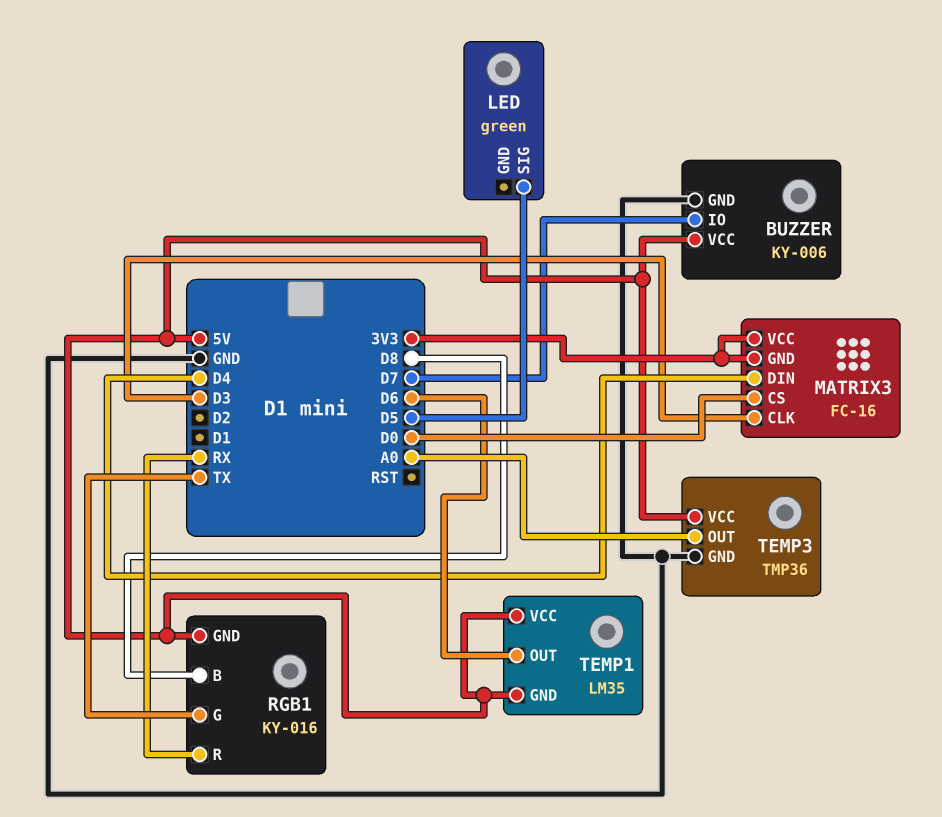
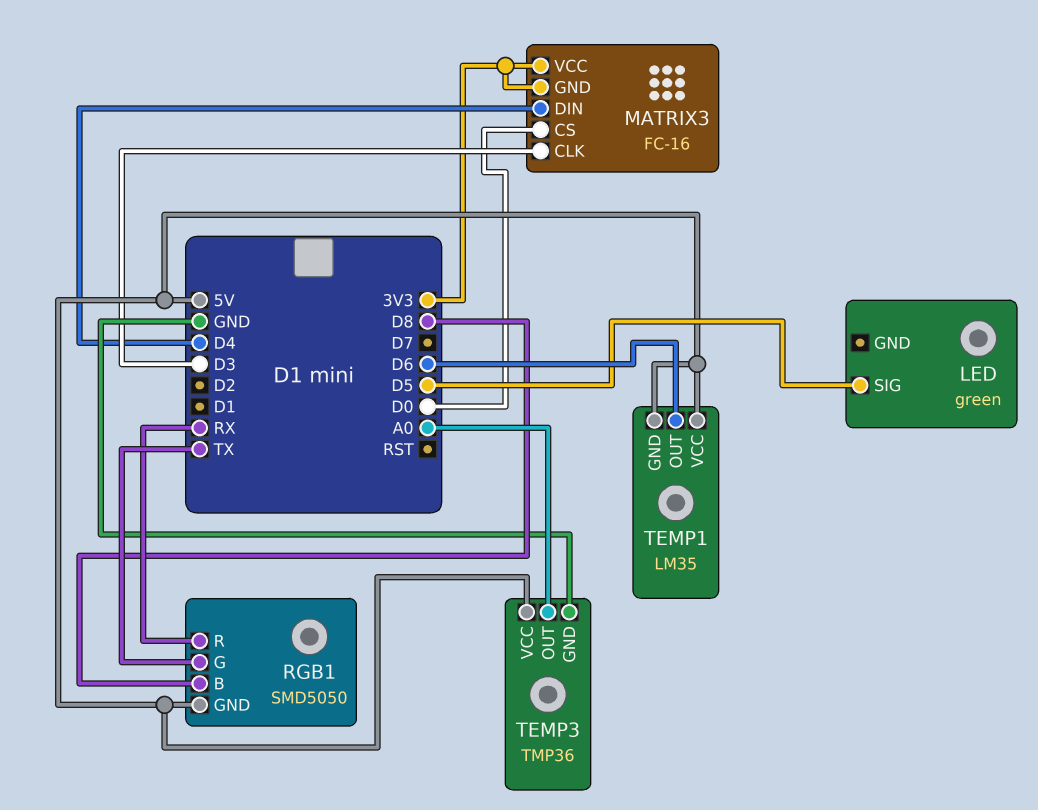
BUZZER: KY-006 -> none
BUZZER pin GND: GND -> none
BUZZER pin IO: D7 -> none
BUZZER pin VCC: 5V -> none
RGB1: KY-016 -> SMD5050

